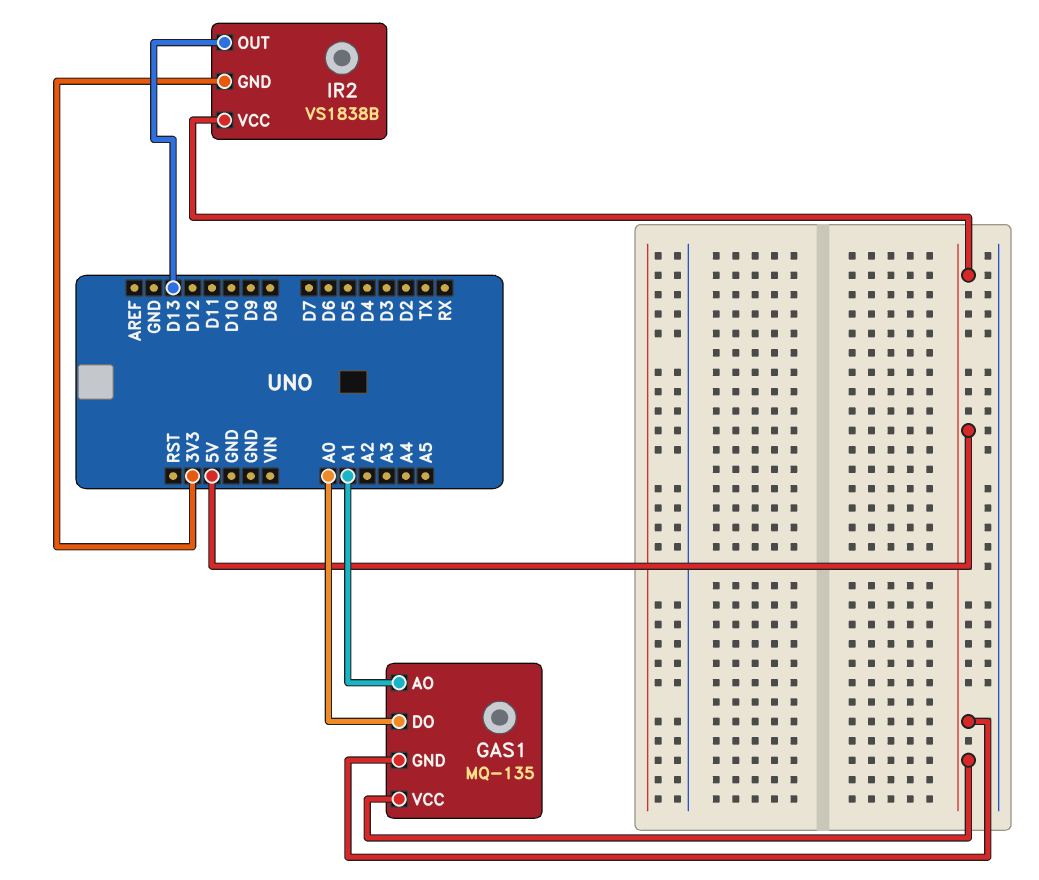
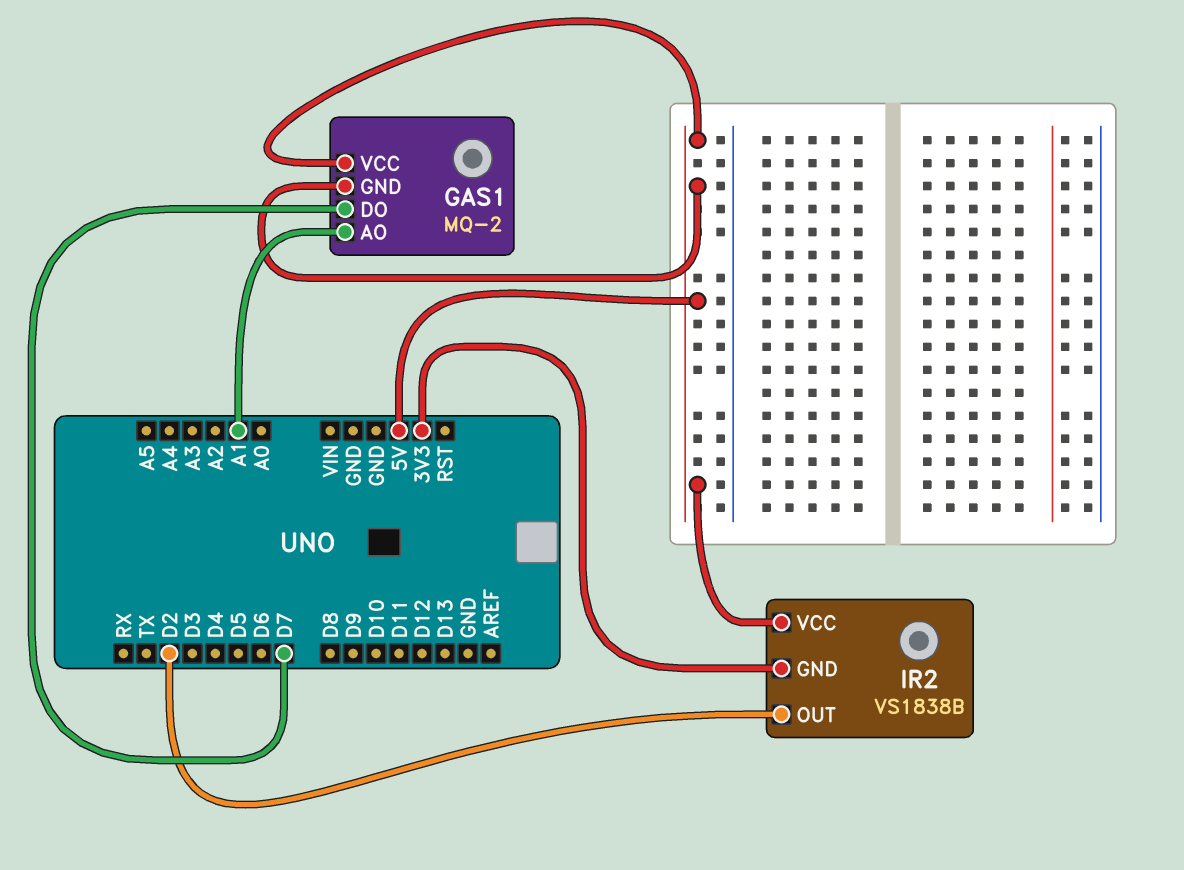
GAS1: MQ-135 -> MQ-2
GAS1 pin DO: A0 -> D7
IR2 pin OUT: D13 -> D2

